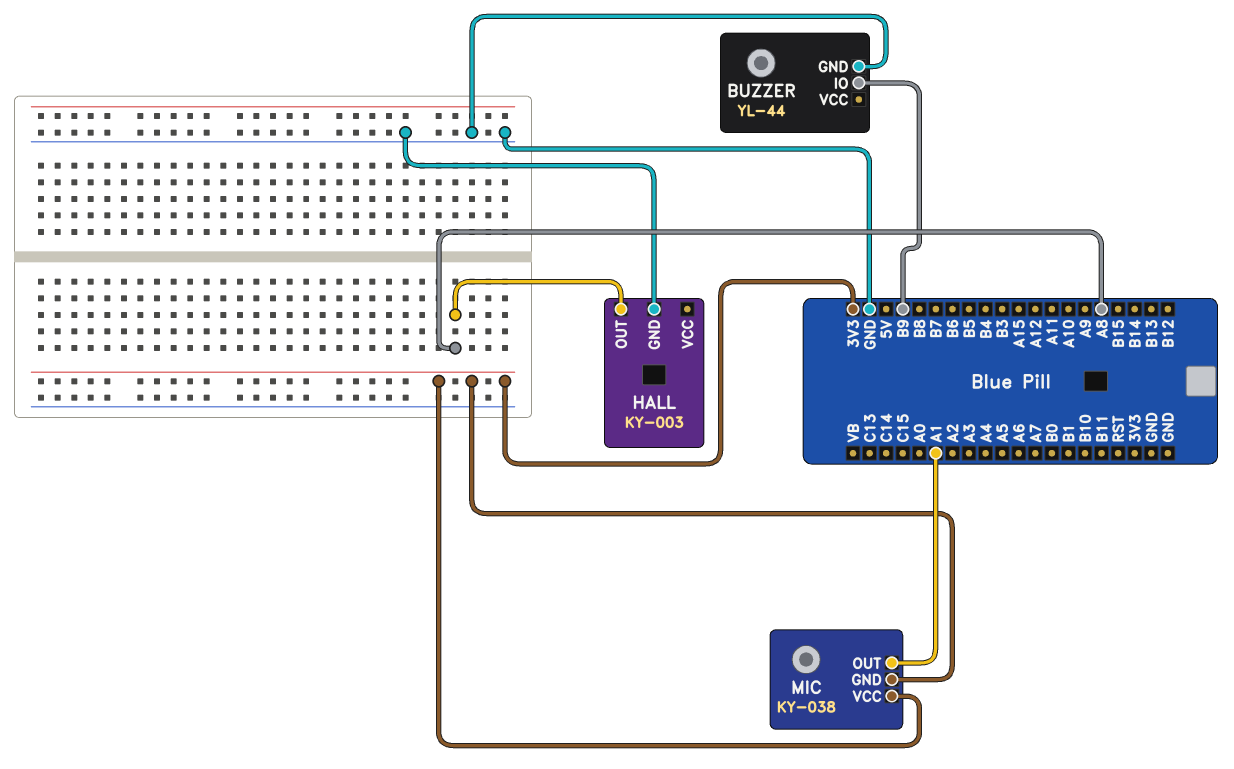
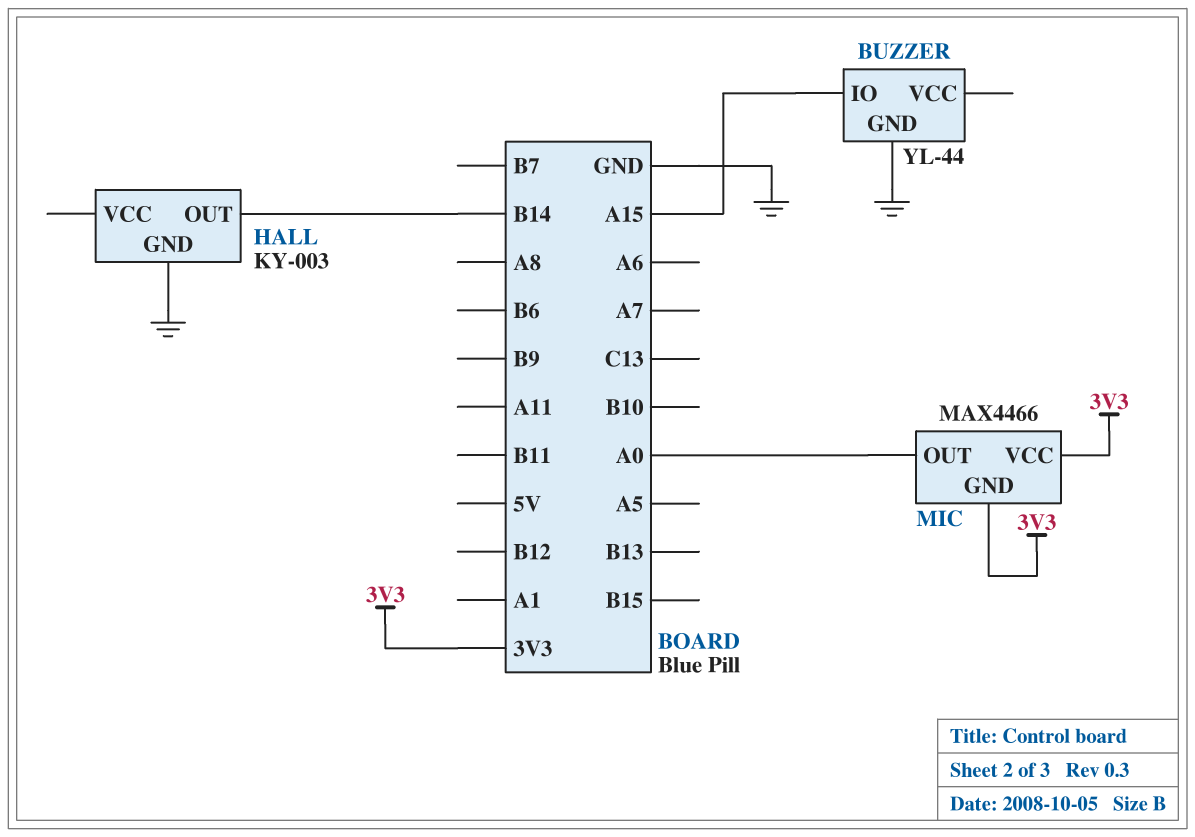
BUZZER pin IO: B9 -> A15
HALL pin OUT: A8 -> B14
MIC: KY-038 -> MAX4466
MIC pin OUT: A1 -> A0

